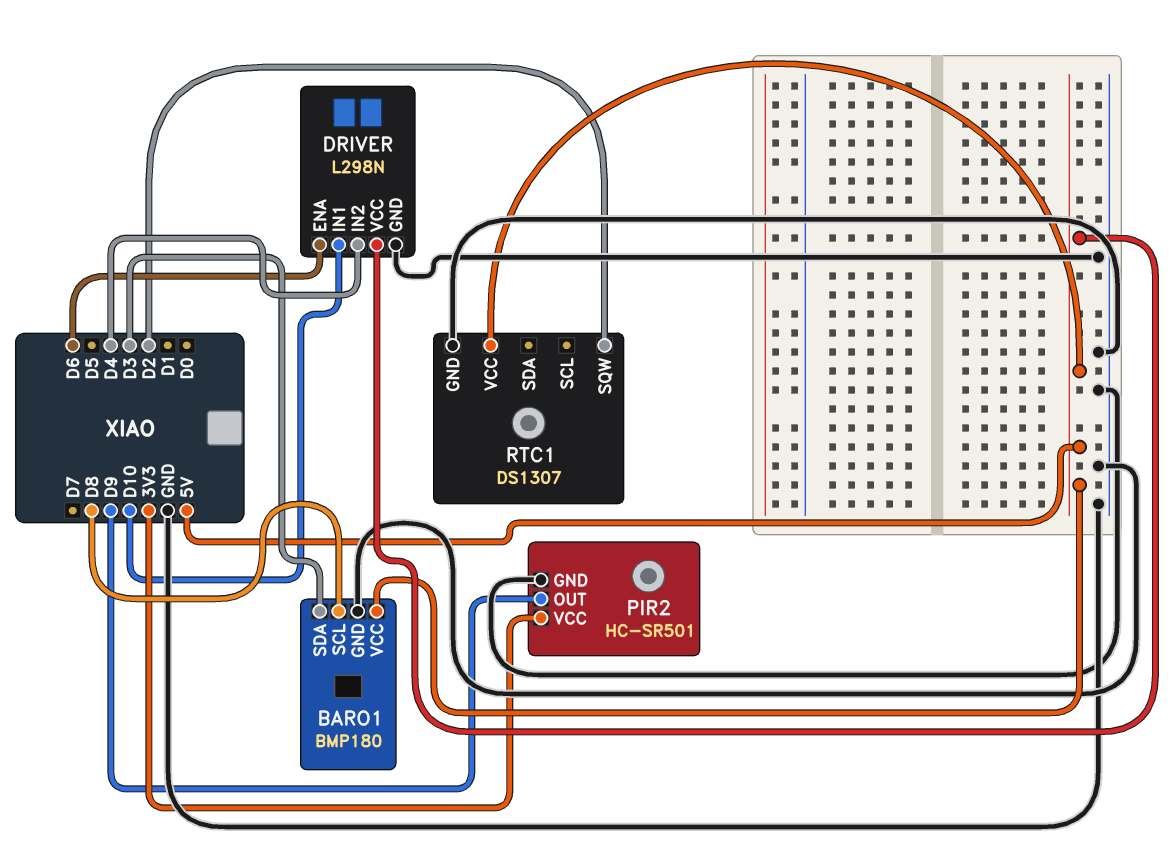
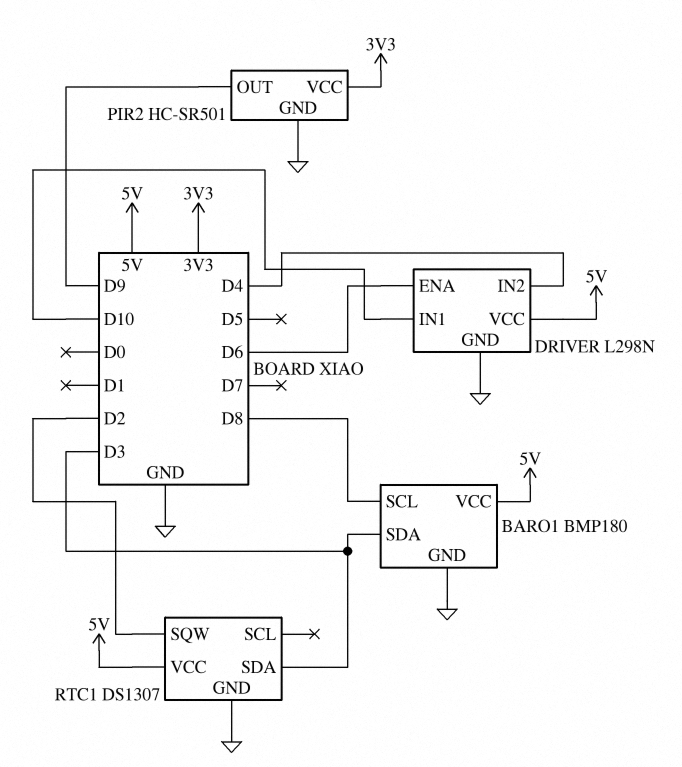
RTC1 pin SDA: none -> D3

